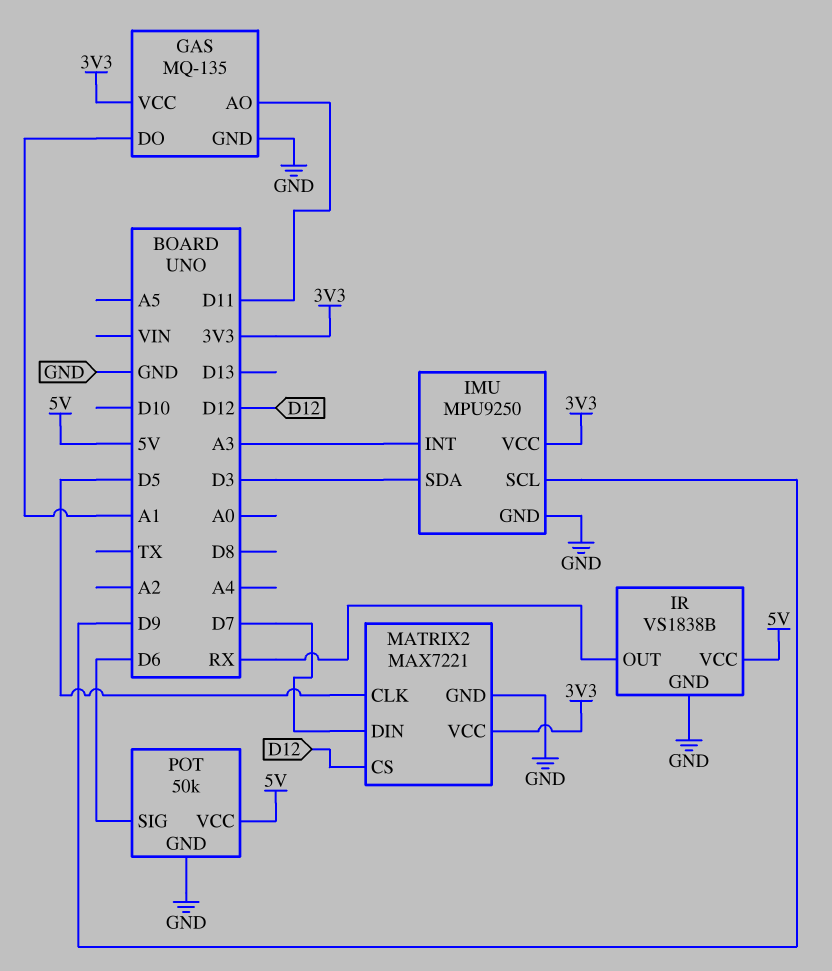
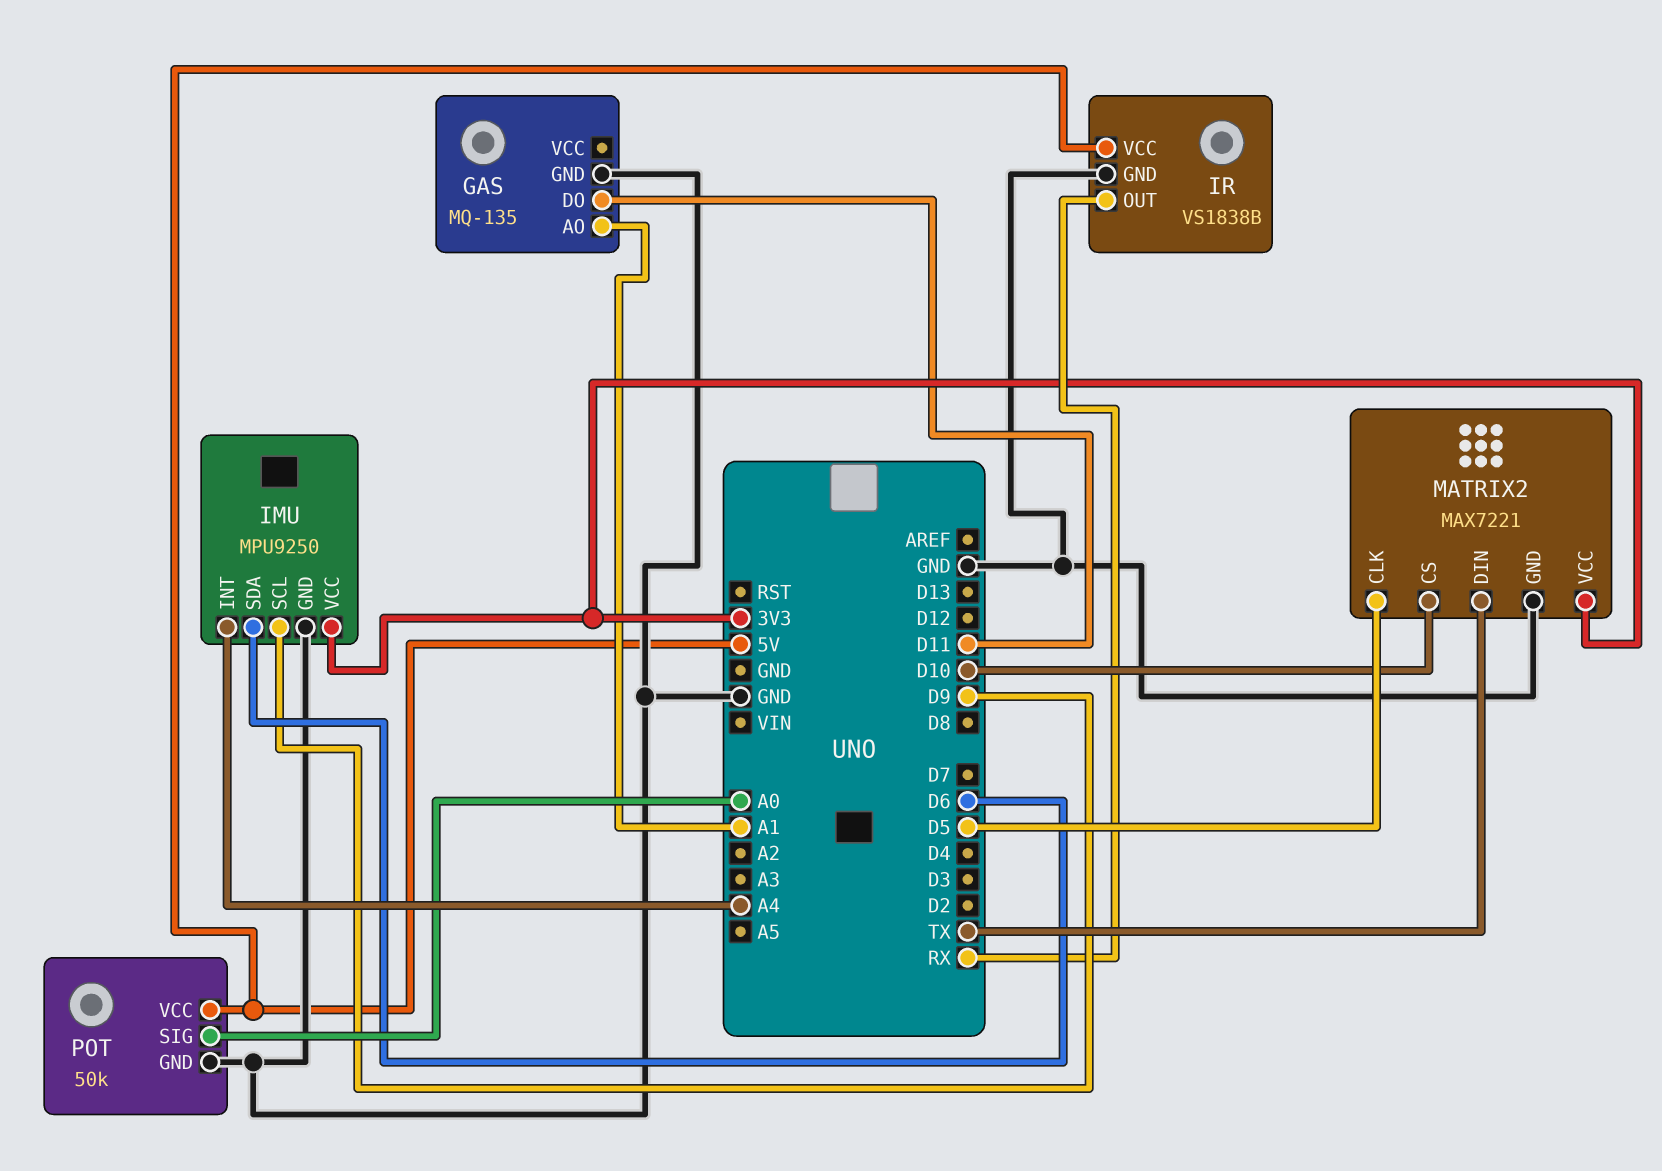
GAS pin AO: D11 -> A1
GAS pin DO: A1 -> D11
GAS pin VCC: 3V3 -> none
IMU pin INT: A3 -> A4
IMU pin SDA: D3 -> D6
MATRIX2 pin CS: D12 -> D10
MATRIX2 pin DIN: D7 -> TX
POT pin SIG: D6 -> A0

